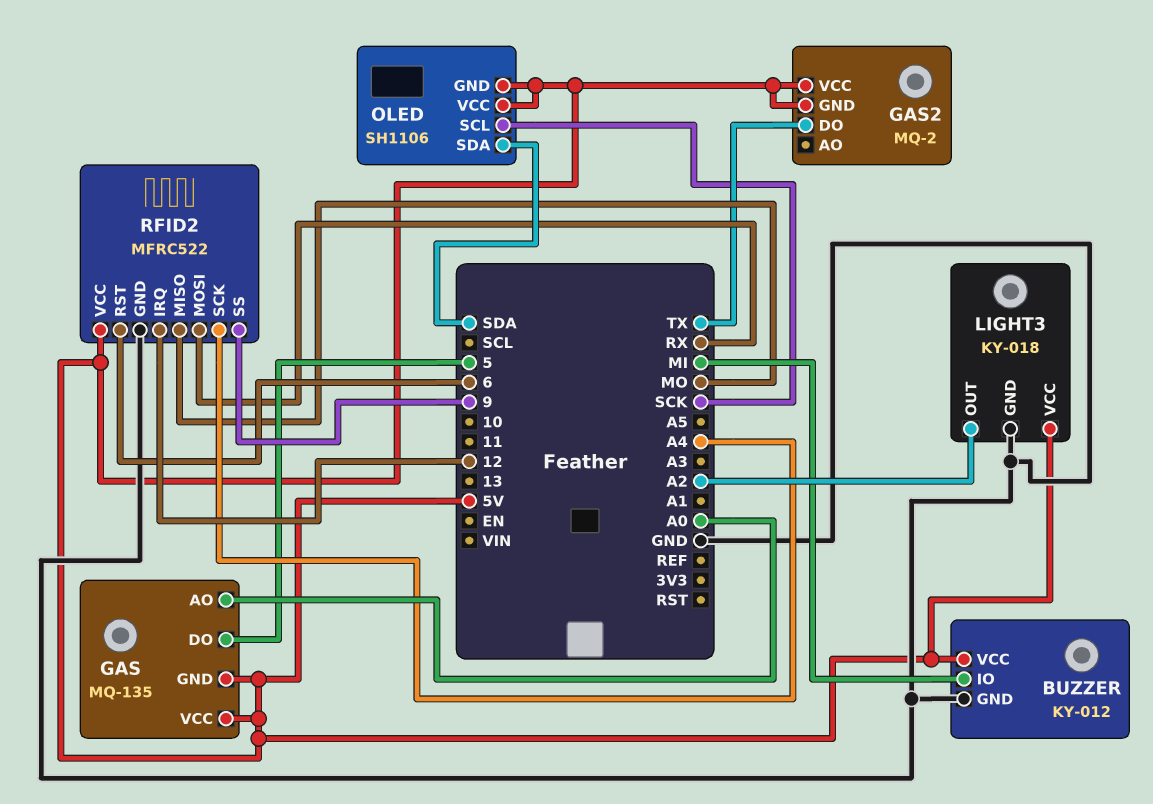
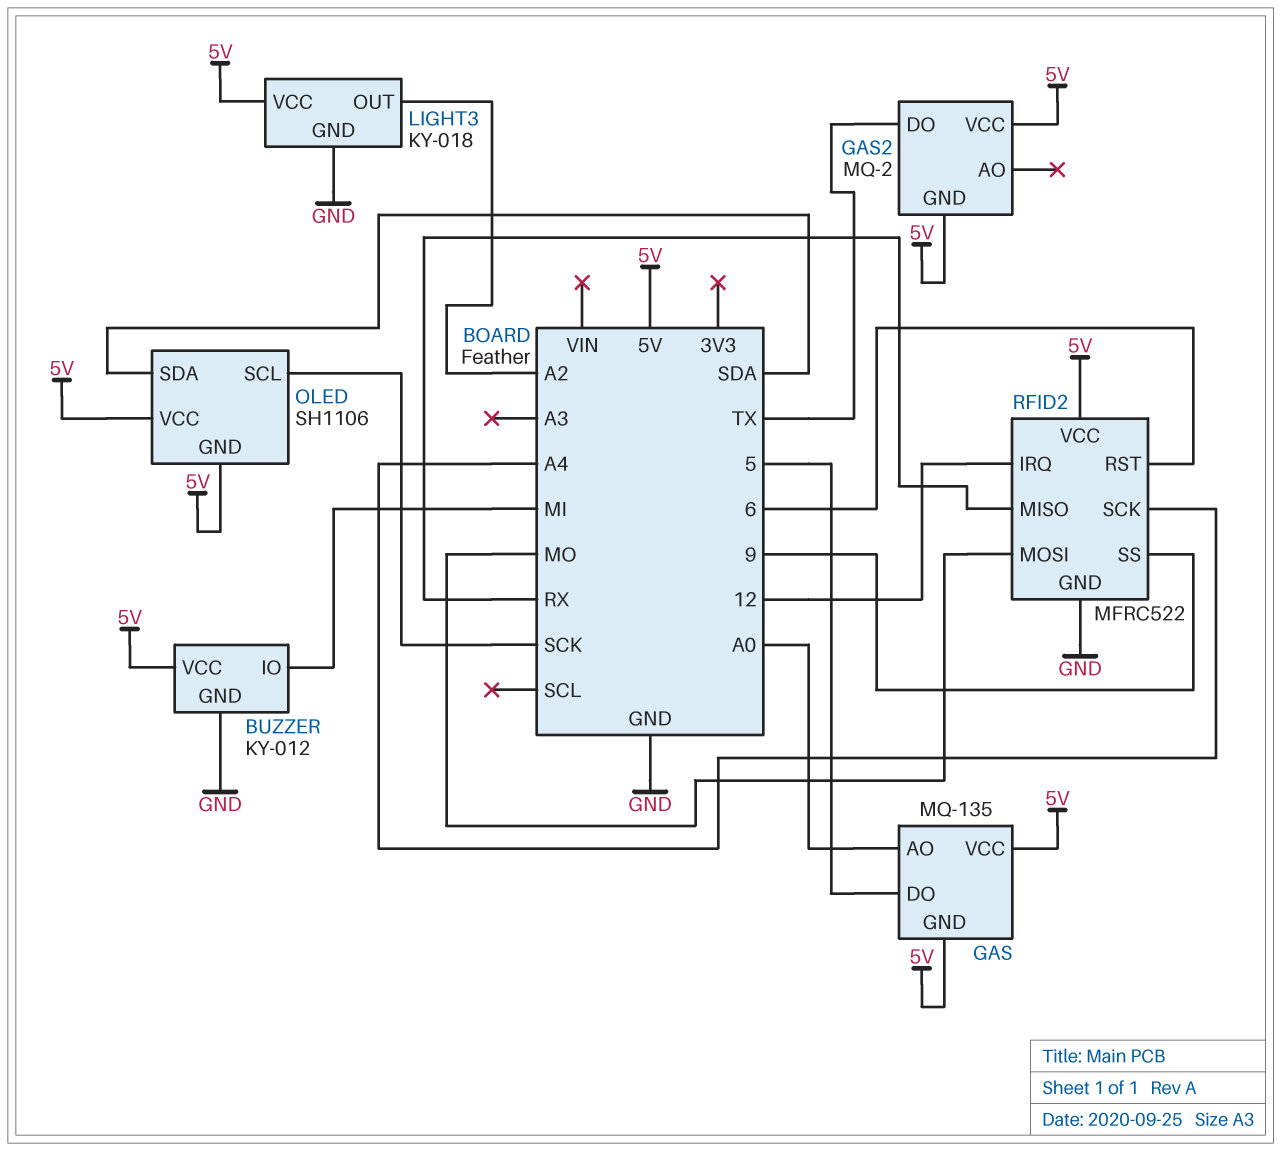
RFID2 pin MISO: MO -> RX
RFID2 pin MOSI: RX -> MO

